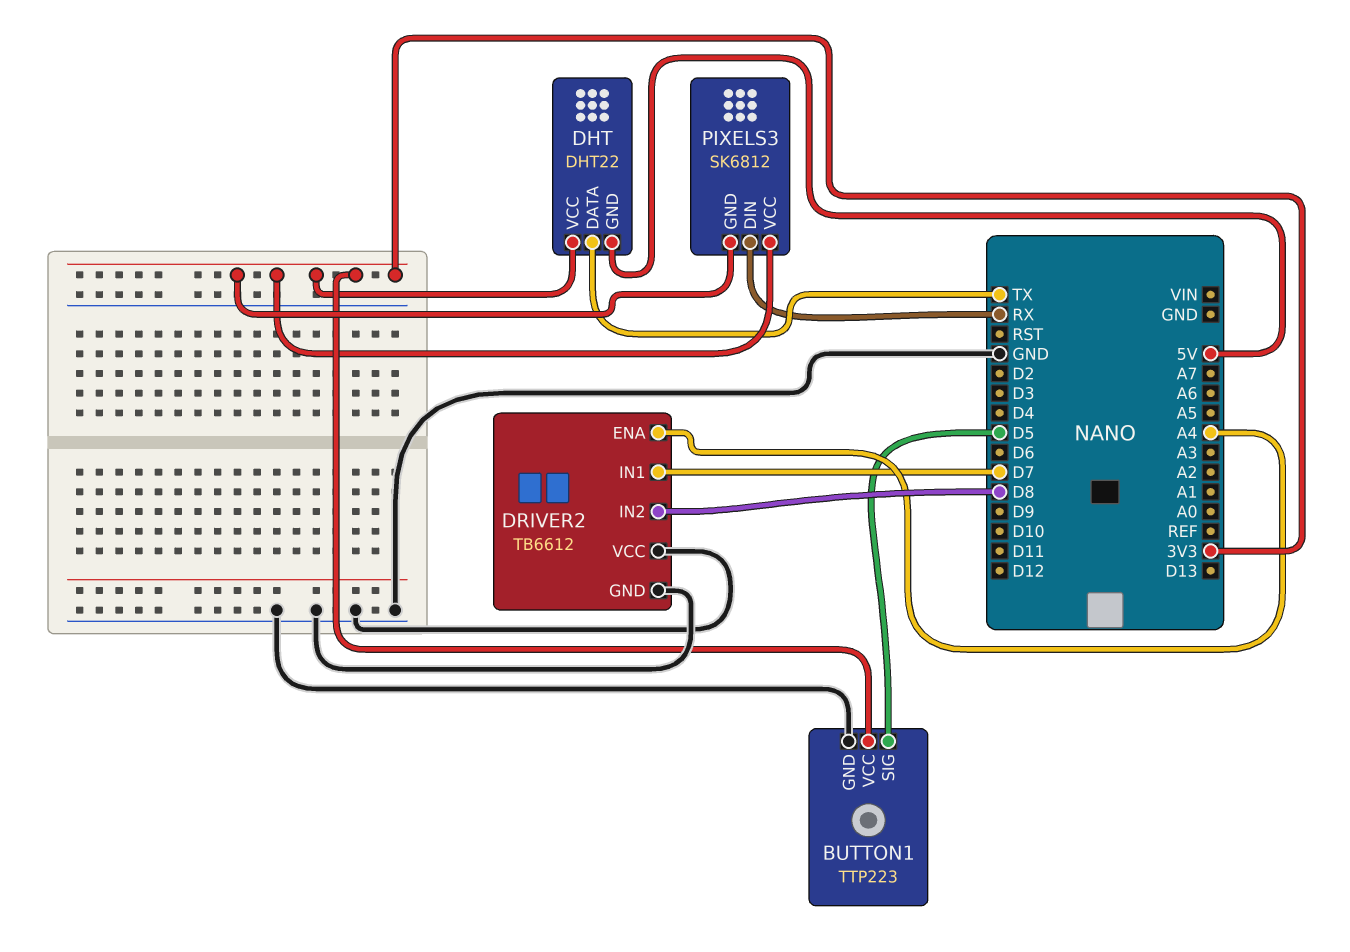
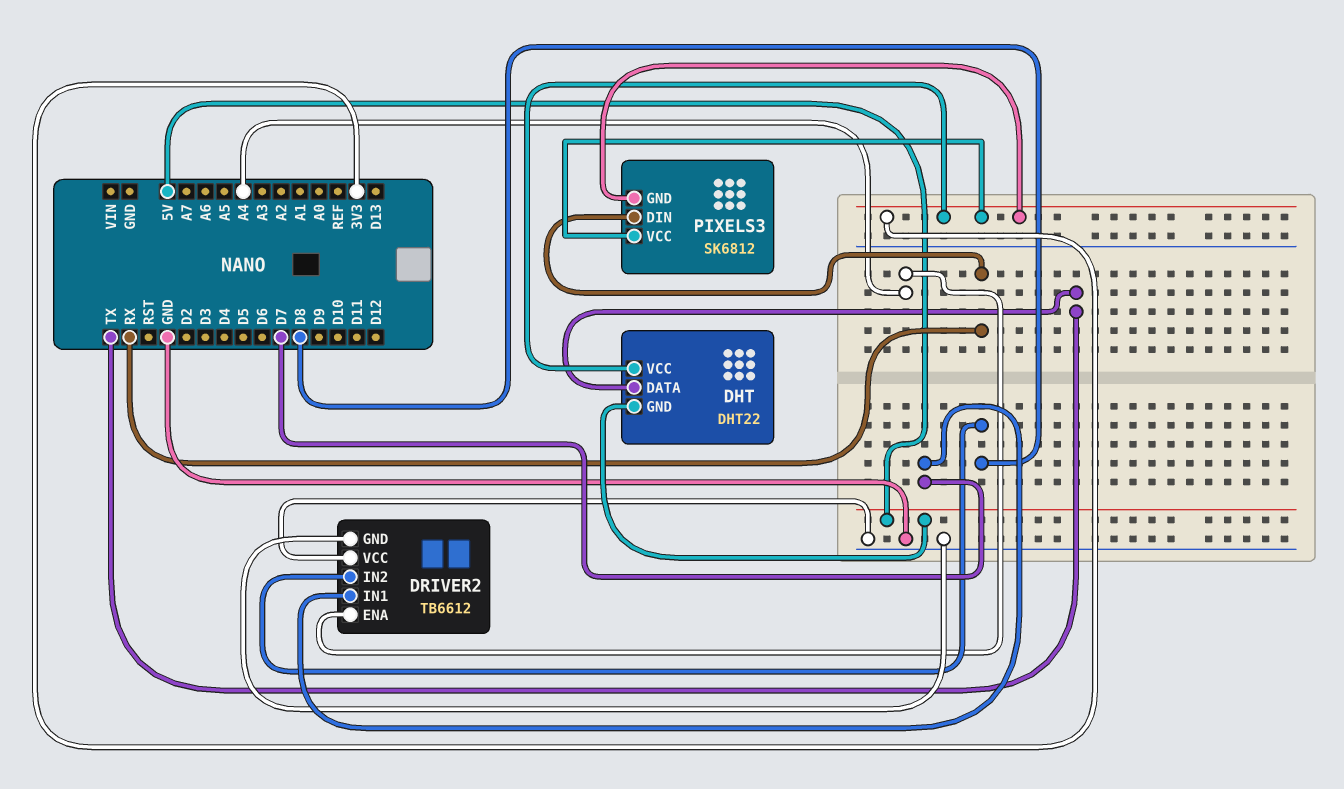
BUTTON1: TTP223 -> none
BUTTON1 pin GND: GND -> none
BUTTON1 pin SIG: D5 -> none
BUTTON1 pin VCC: 3V3 -> none

